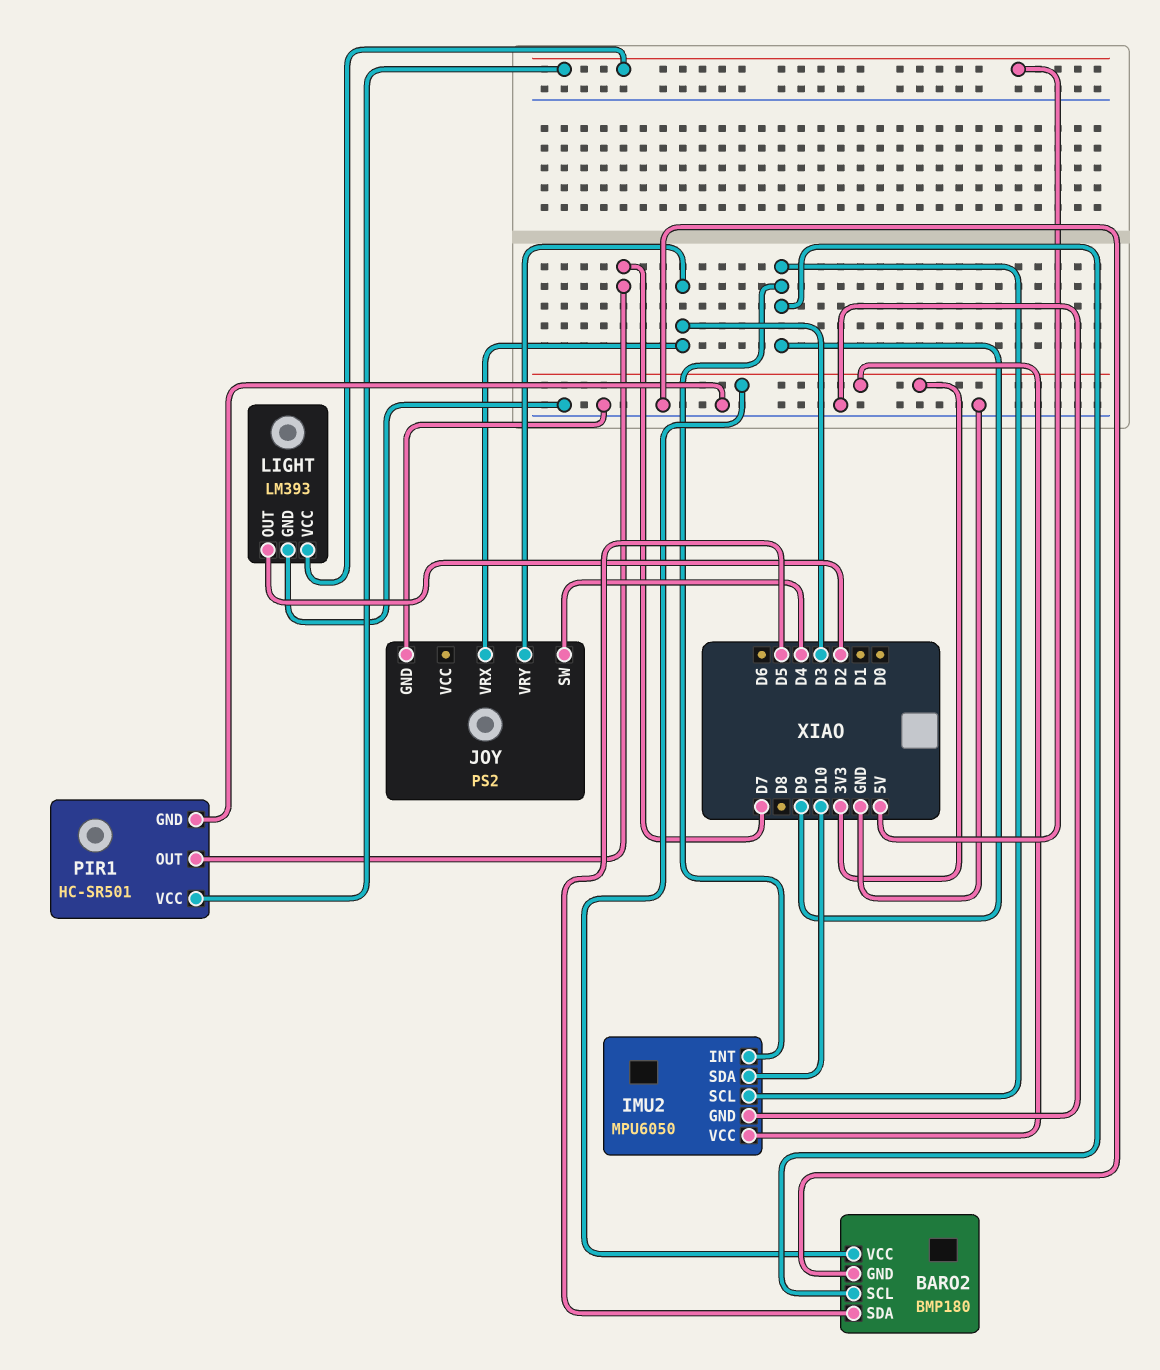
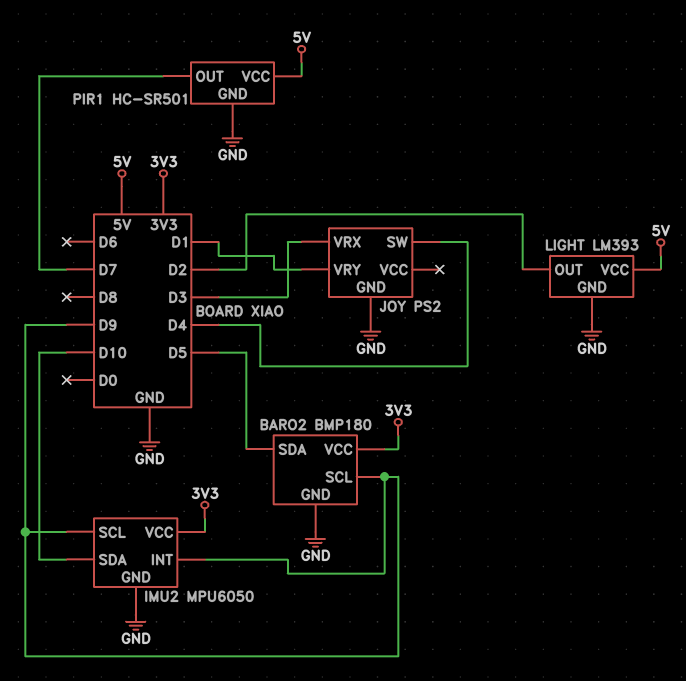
JOY pin VRY: D3 -> D1

